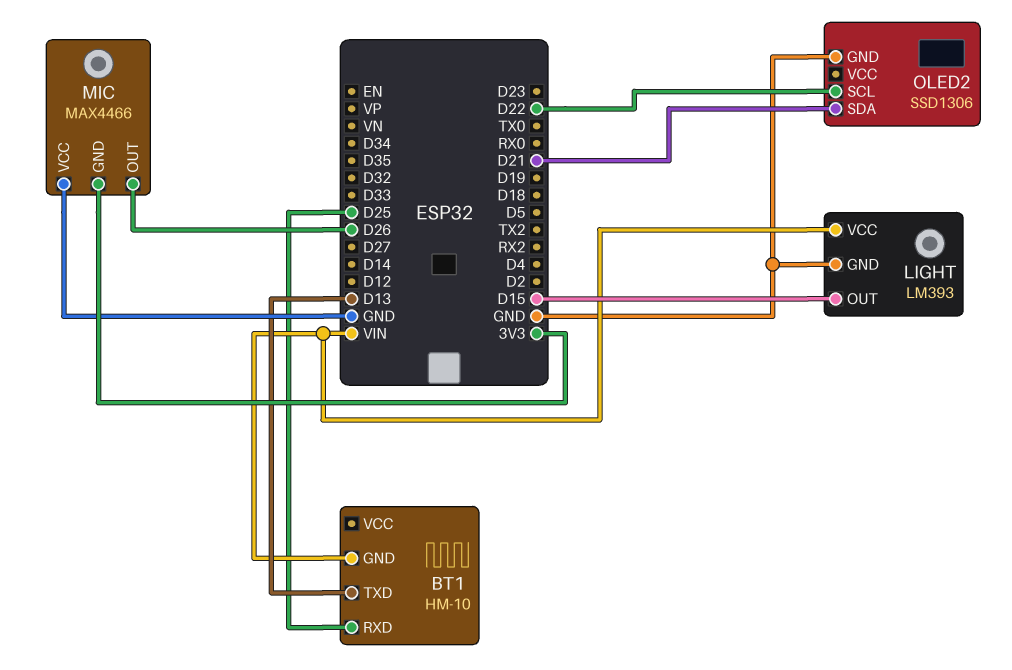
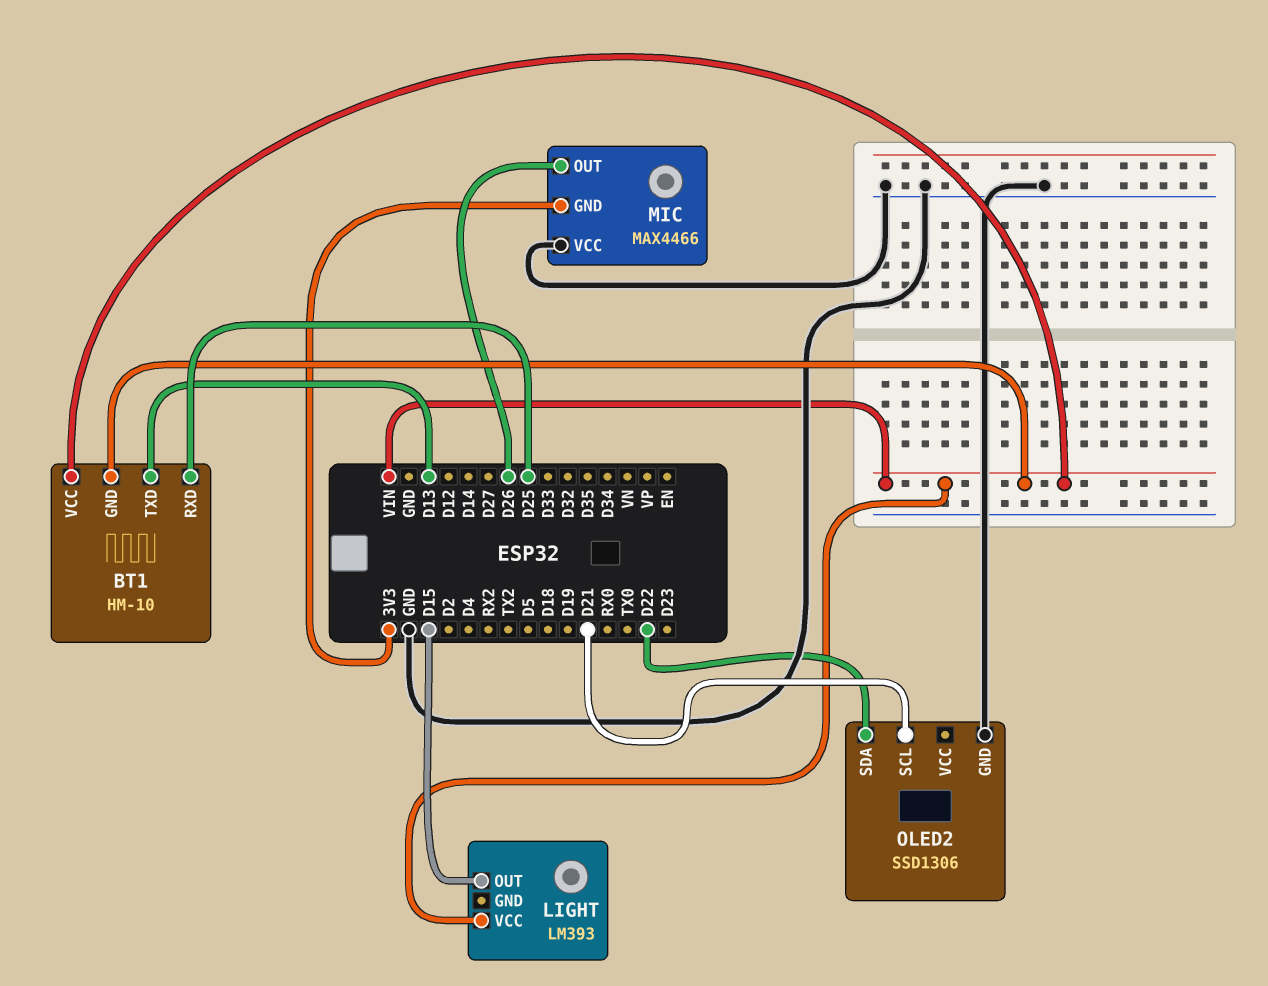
BT1 pin VCC: none -> VIN
LIGHT pin GND: GND -> none
OLED2 pin SCL: D22 -> D21
OLED2 pin SDA: D21 -> D22

